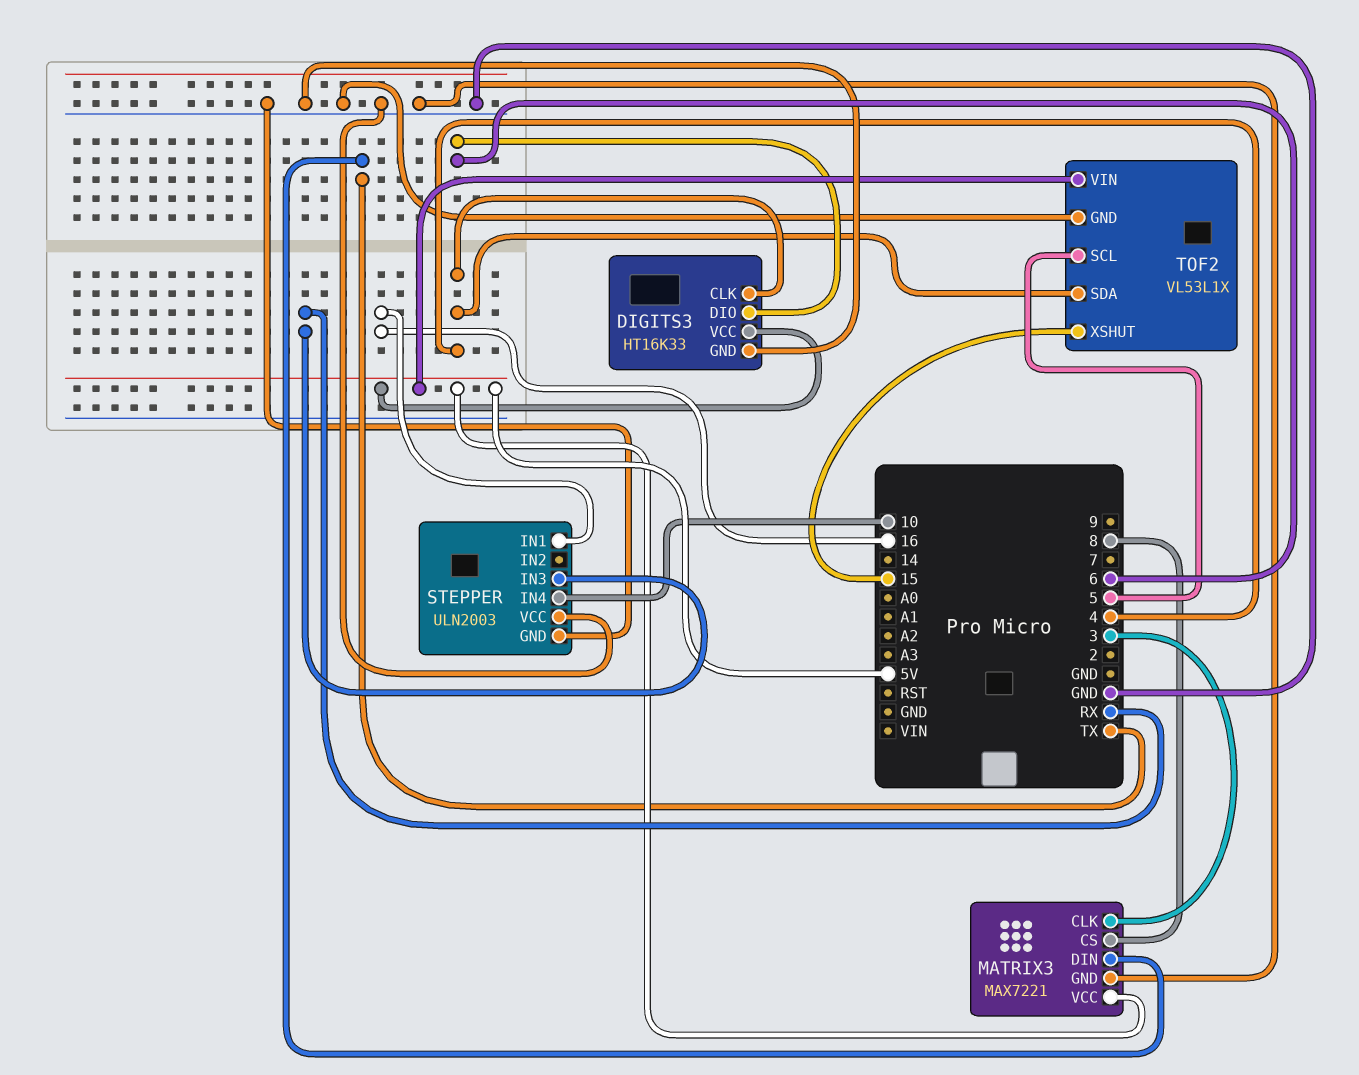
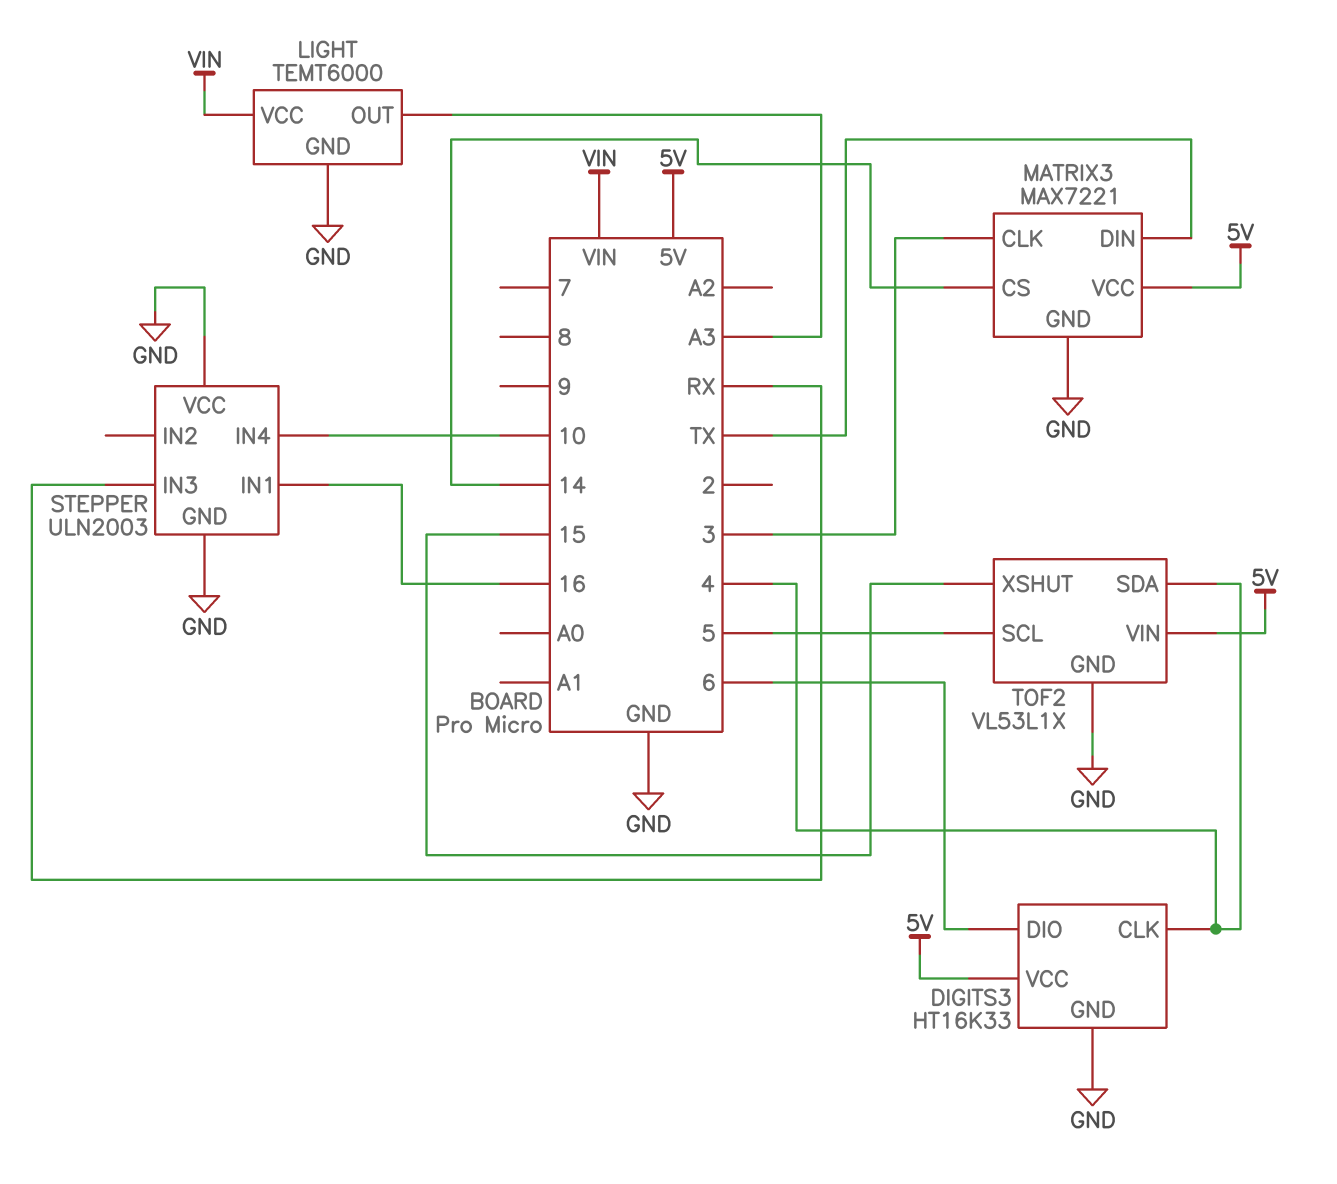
LIGHT: none -> TEMT6000
LIGHT pin GND: none -> GND
LIGHT pin OUT: none -> A3
LIGHT pin VCC: none -> VIN
MATRIX3 pin CS: 8 -> 14

